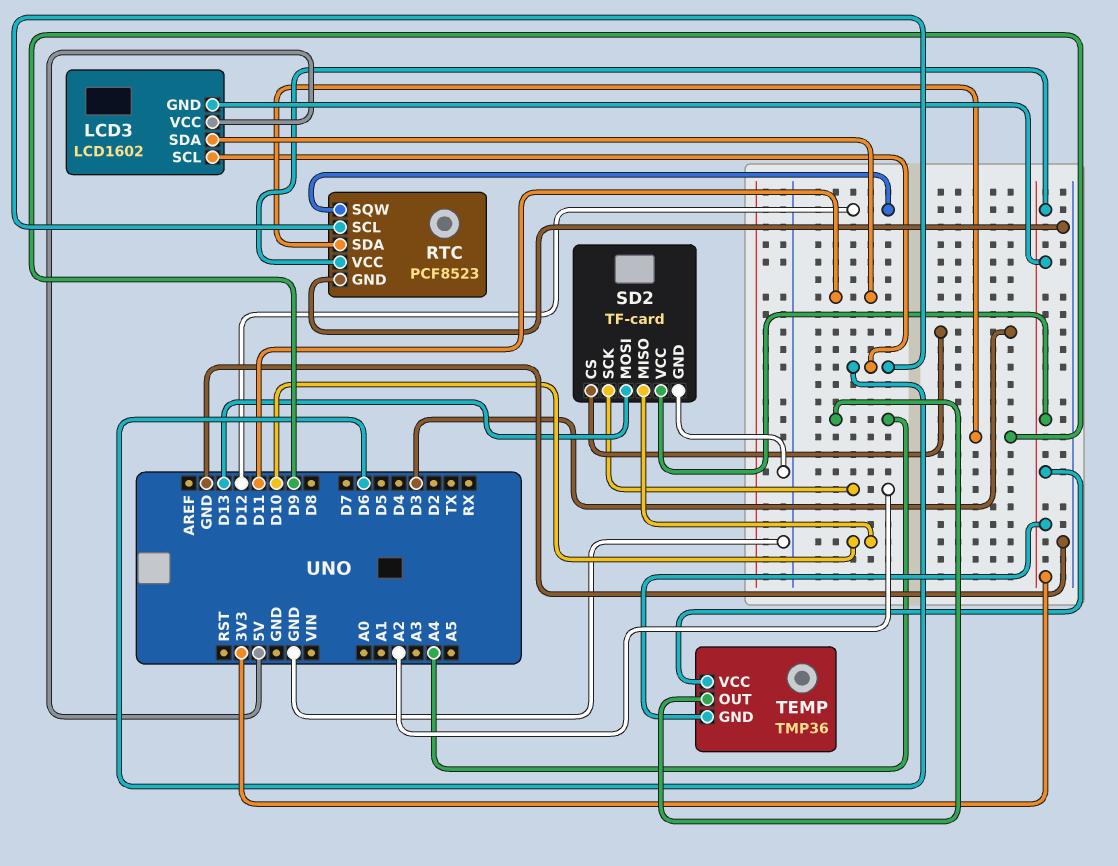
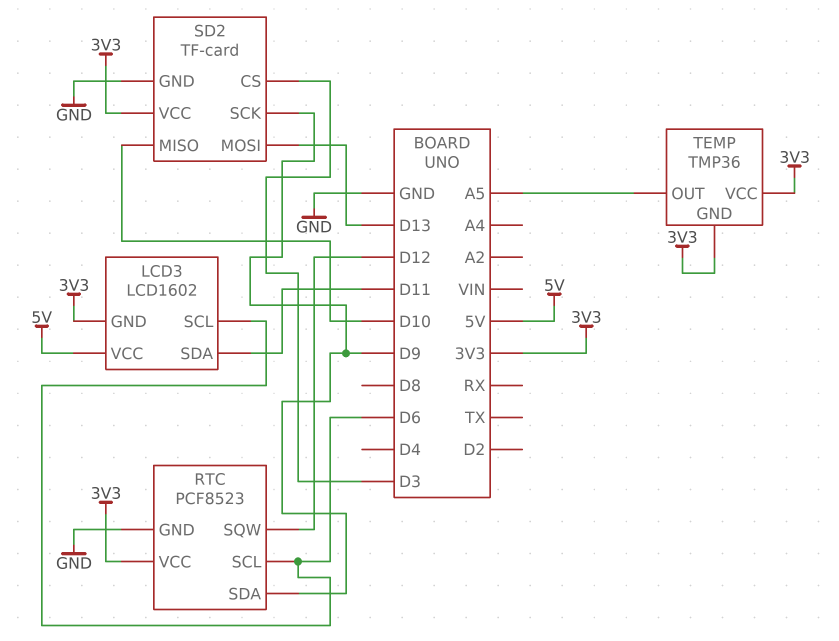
SD2 pin SCK: A2 -> D9
TEMP pin OUT: A4 -> A5

